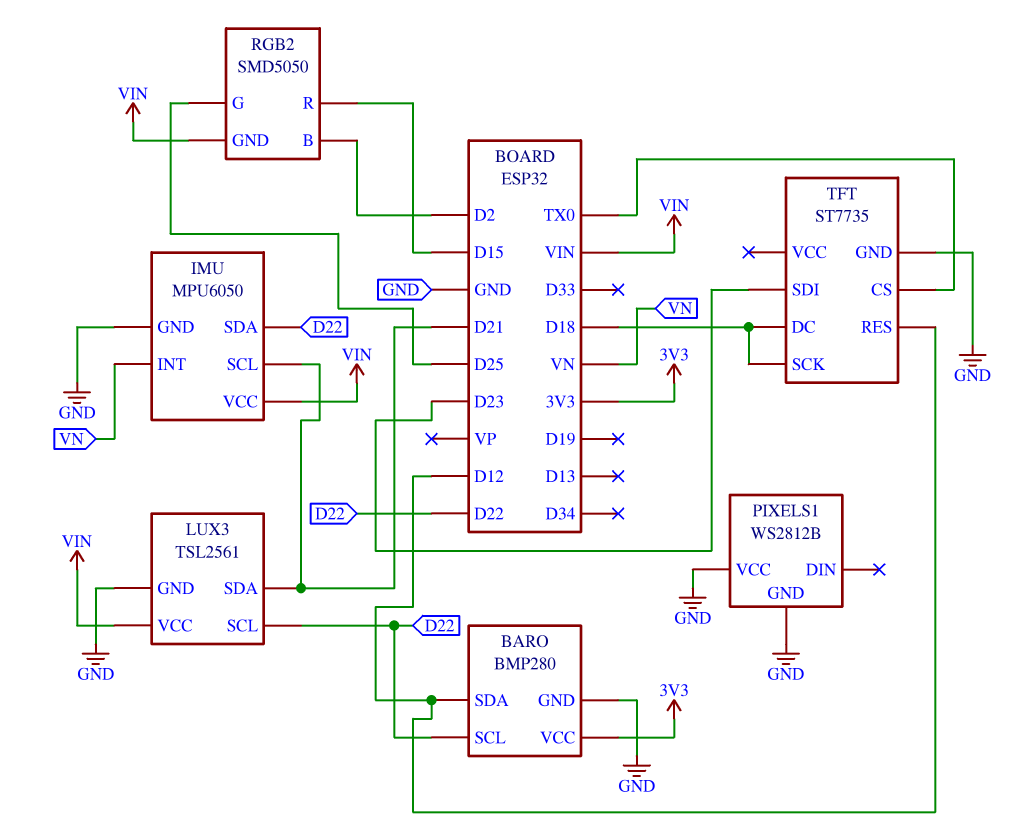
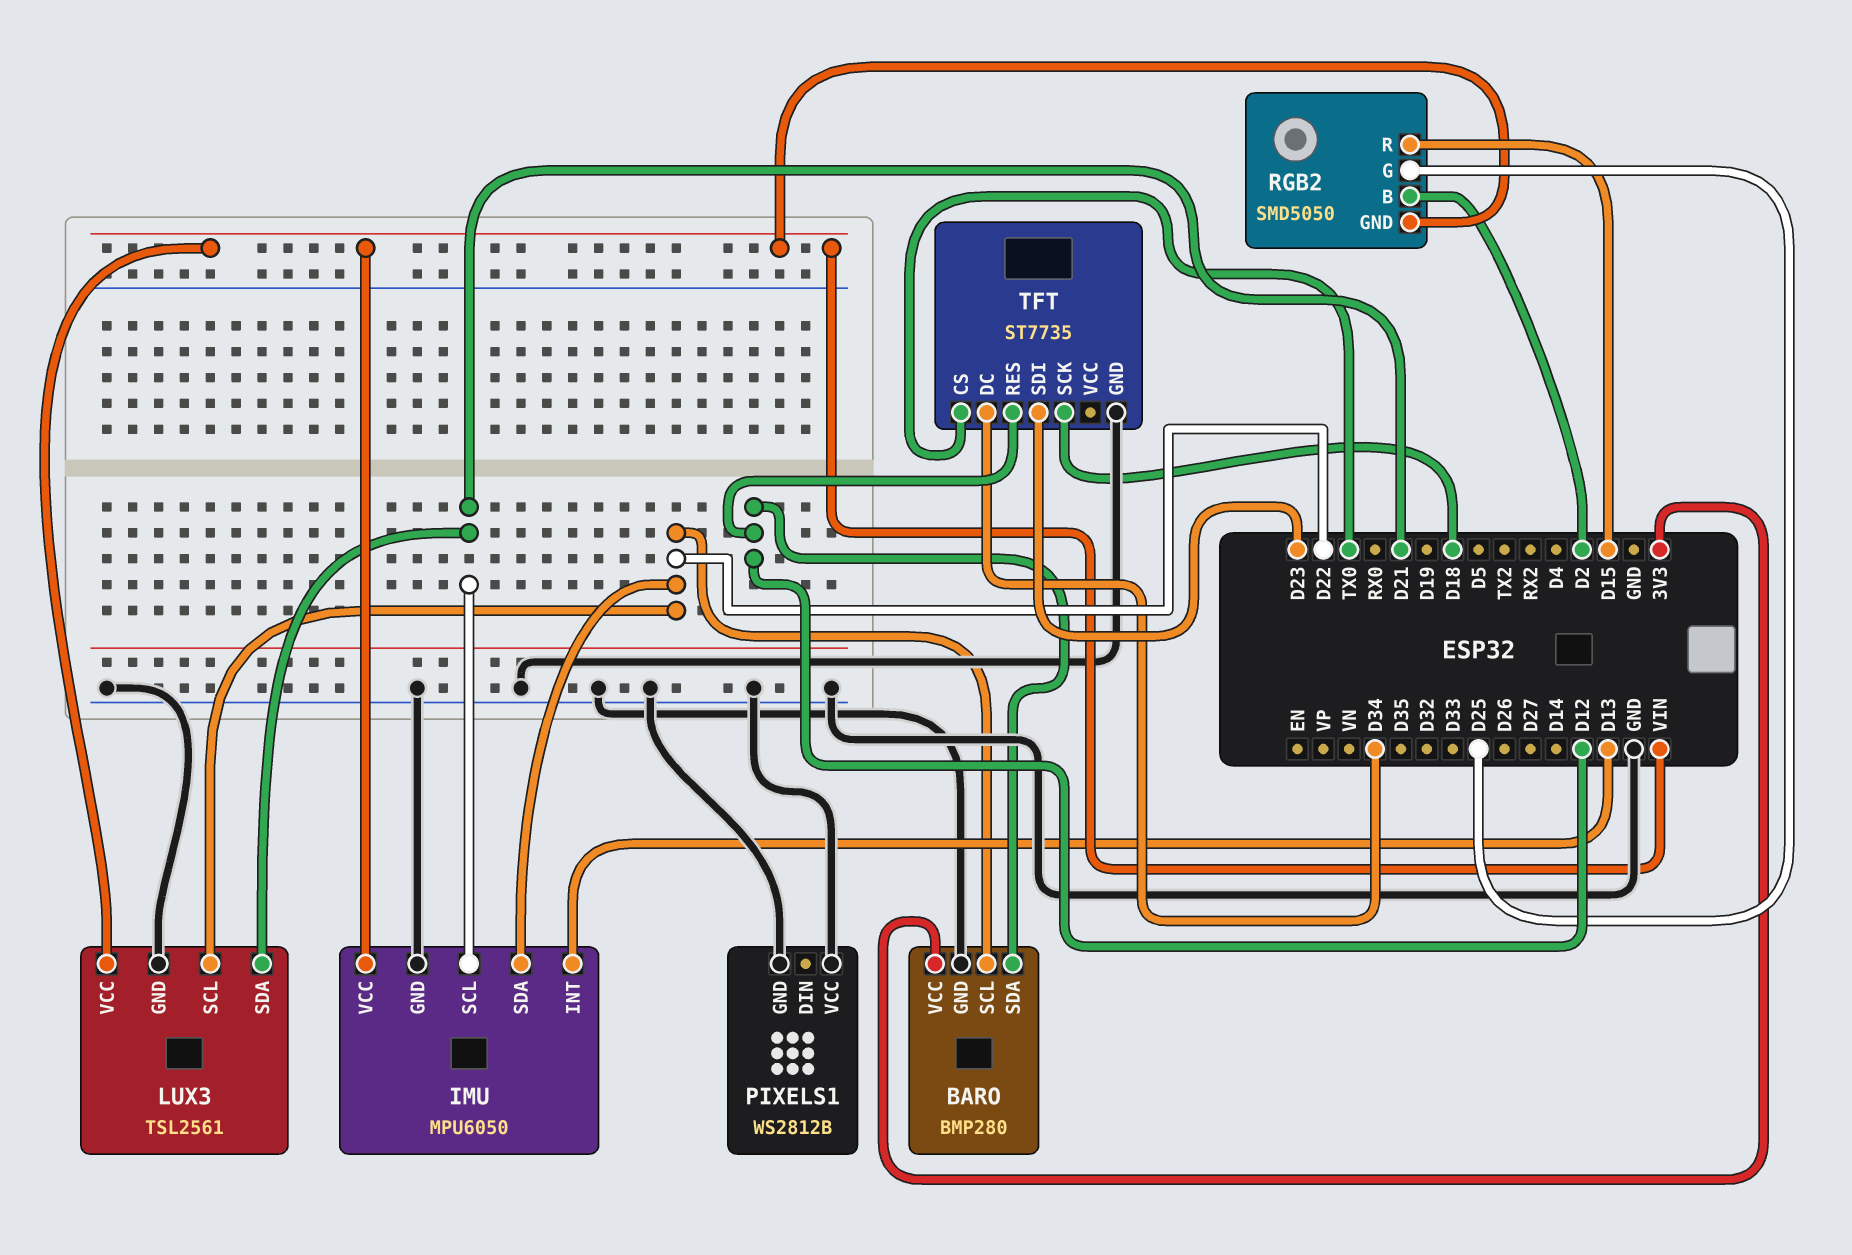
IMU pin INT: VN -> D13
TFT pin DC: D18 -> D34

